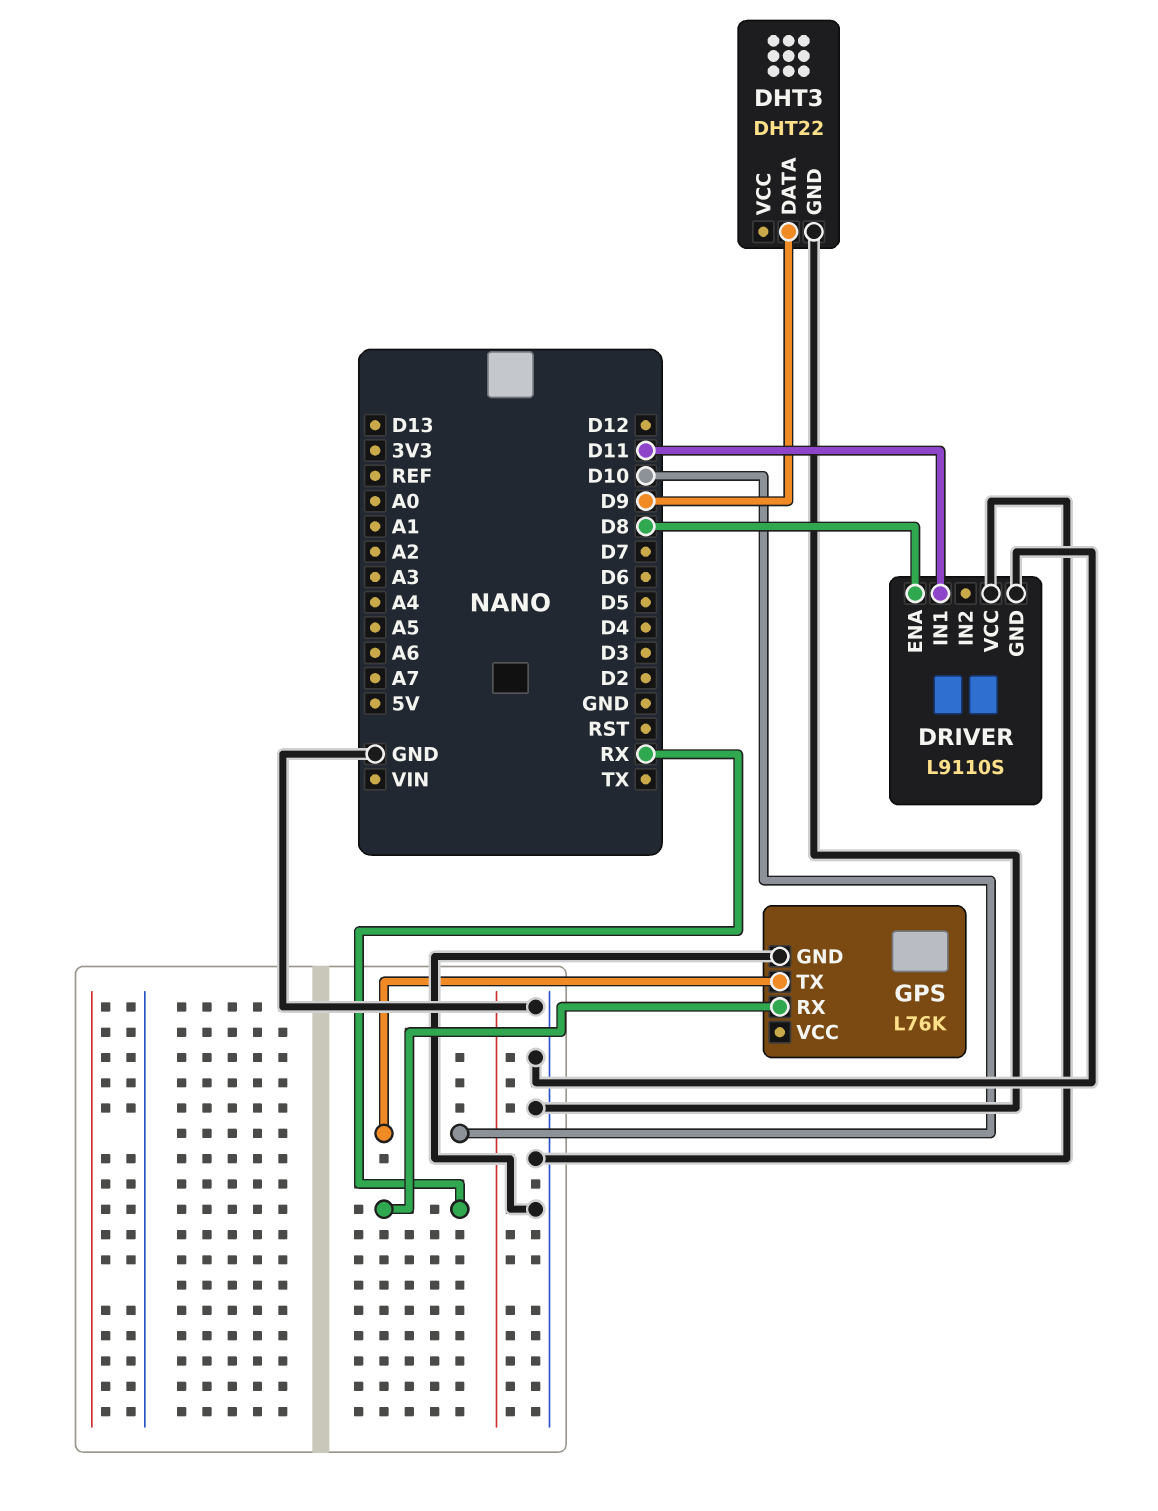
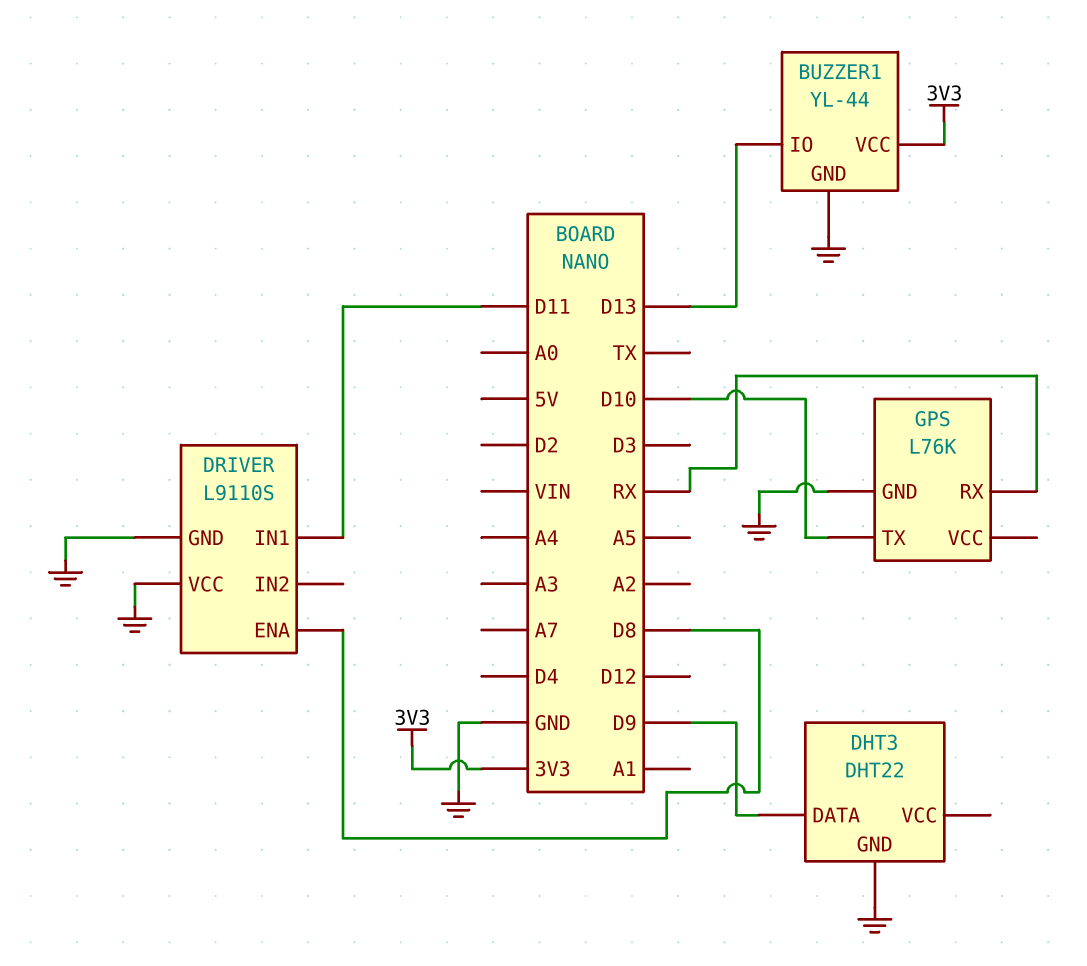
BUZZER1: none -> YL-44
BUZZER1 pin GND: none -> GND
BUZZER1 pin IO: none -> D13
BUZZER1 pin VCC: none -> 3V3

